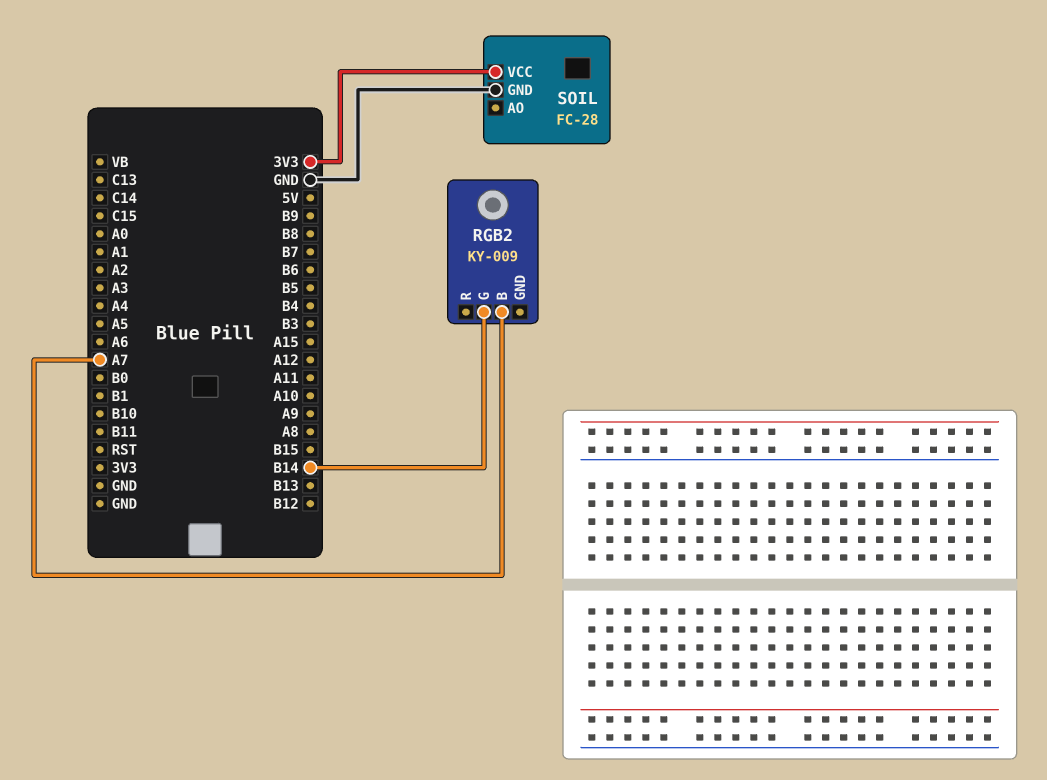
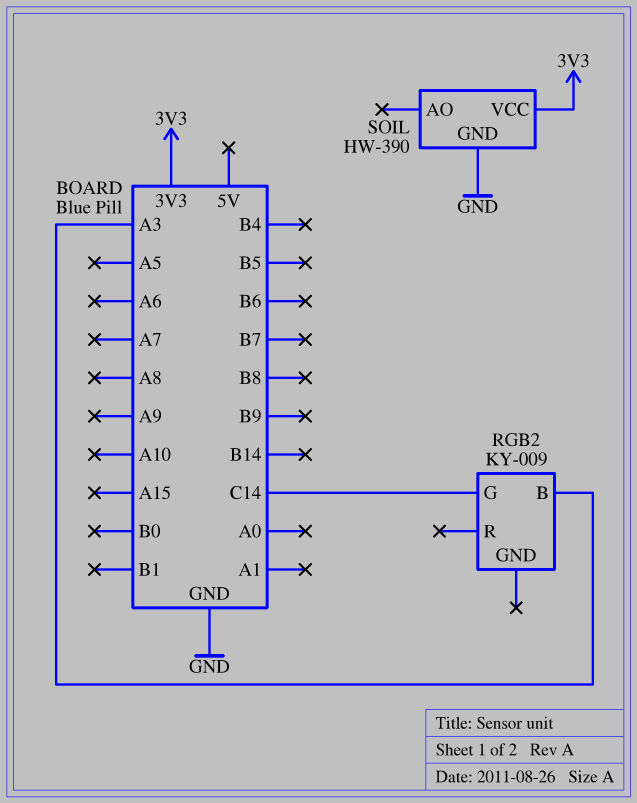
RGB2 pin B: A7 -> A3
RGB2 pin G: B14 -> C14
SOIL: FC-28 -> HW-390

